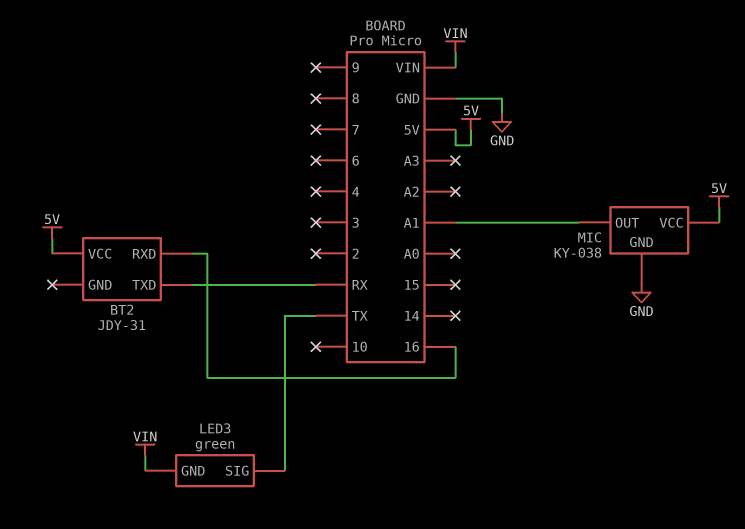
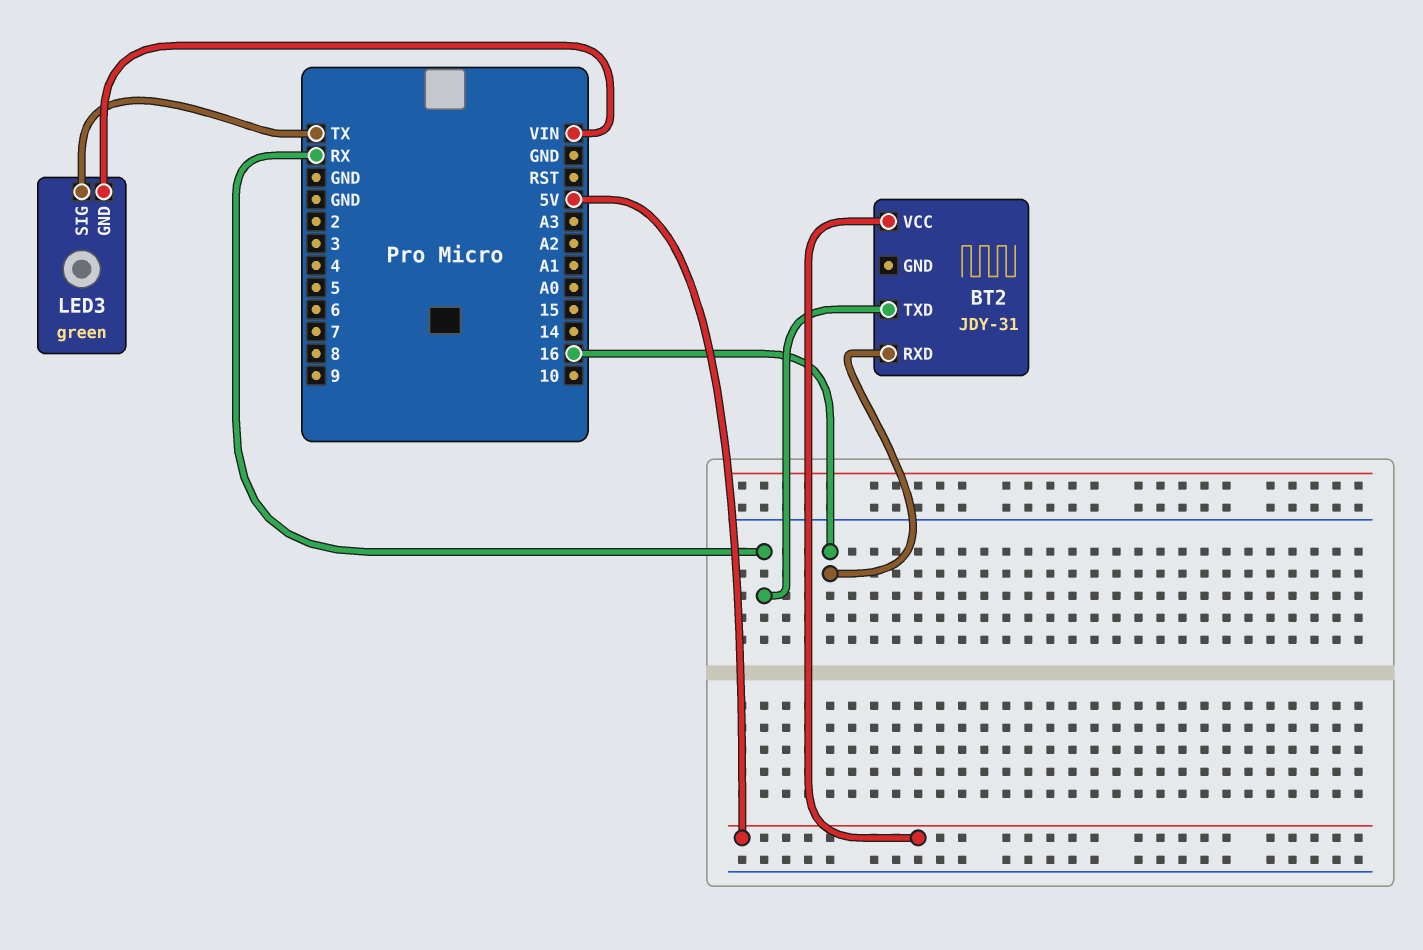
MIC: KY-038 -> none
MIC pin GND: GND -> none
MIC pin OUT: A1 -> none
MIC pin VCC: 5V -> none

